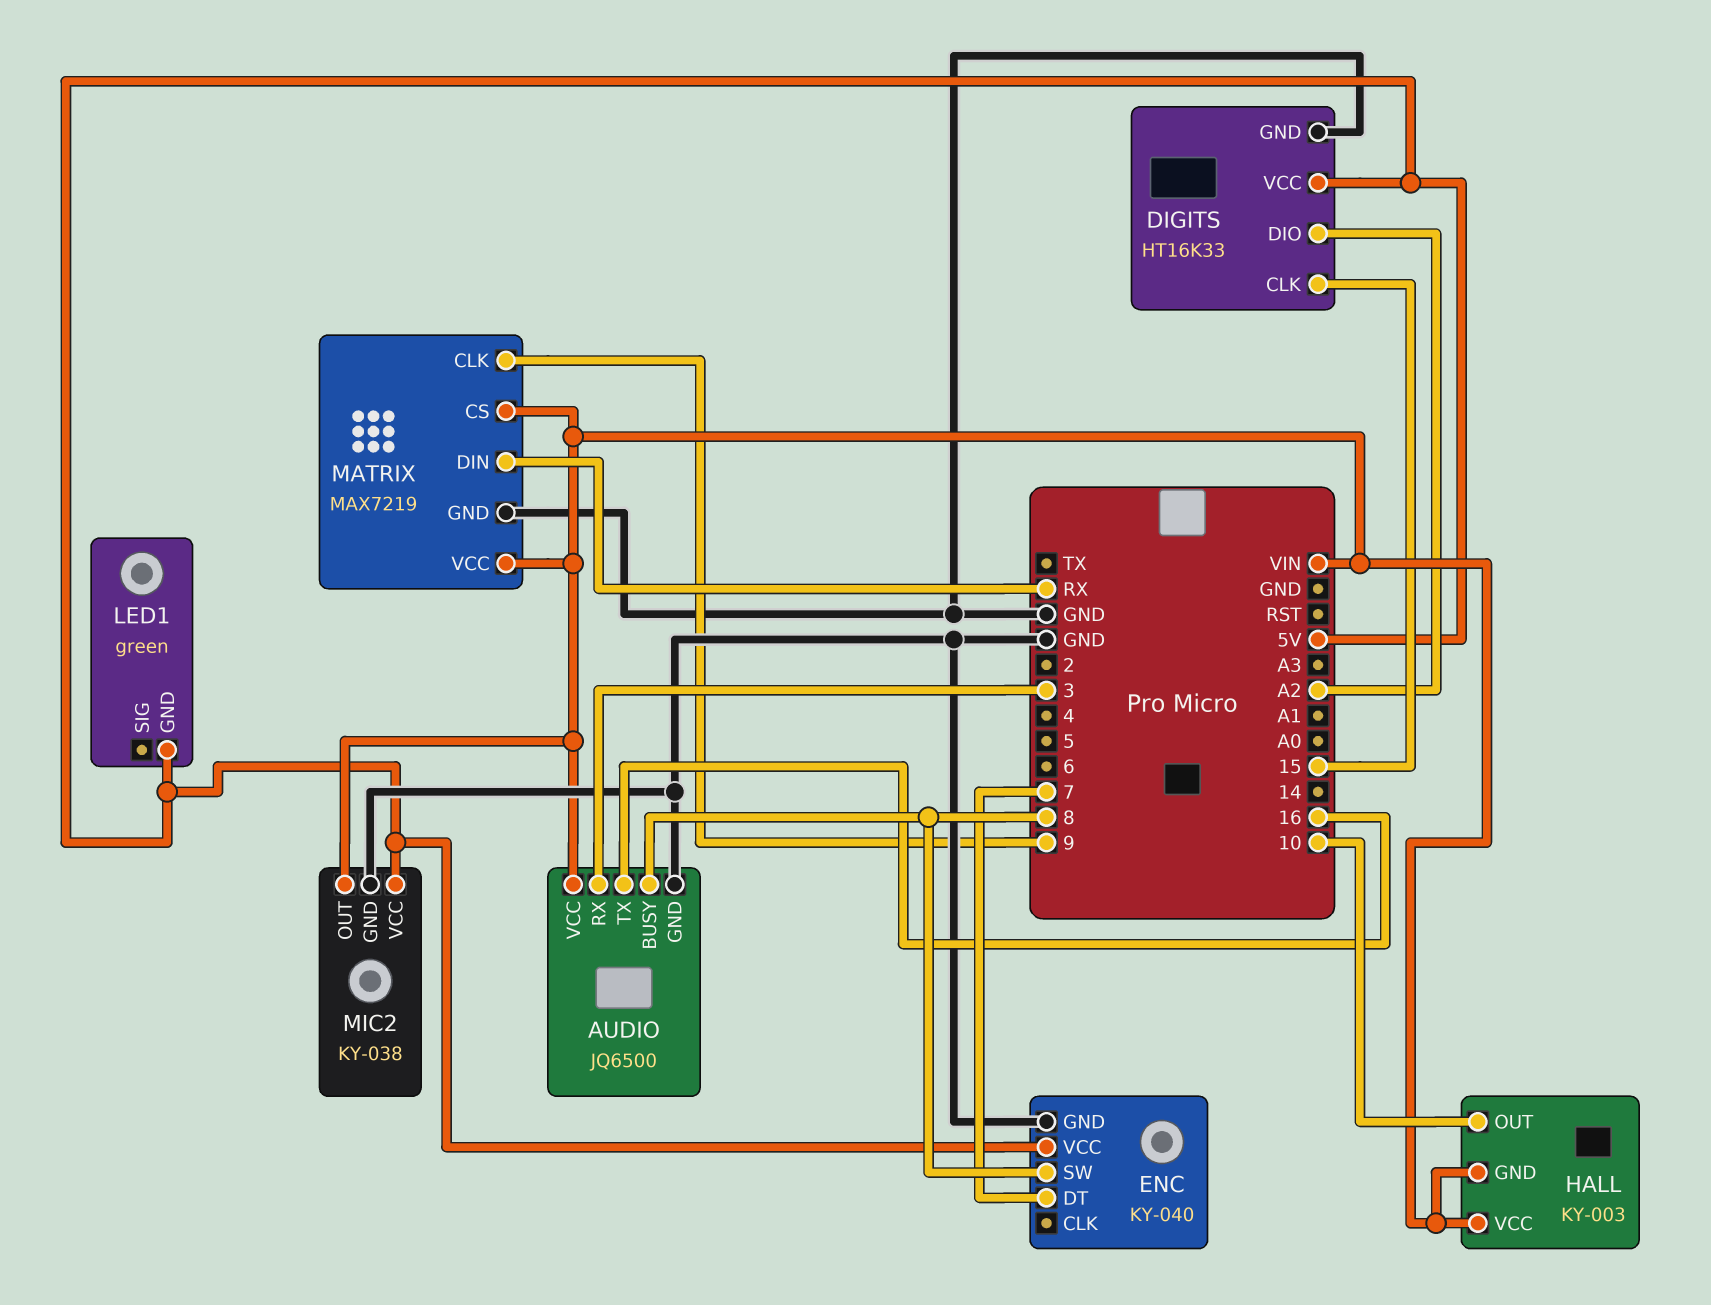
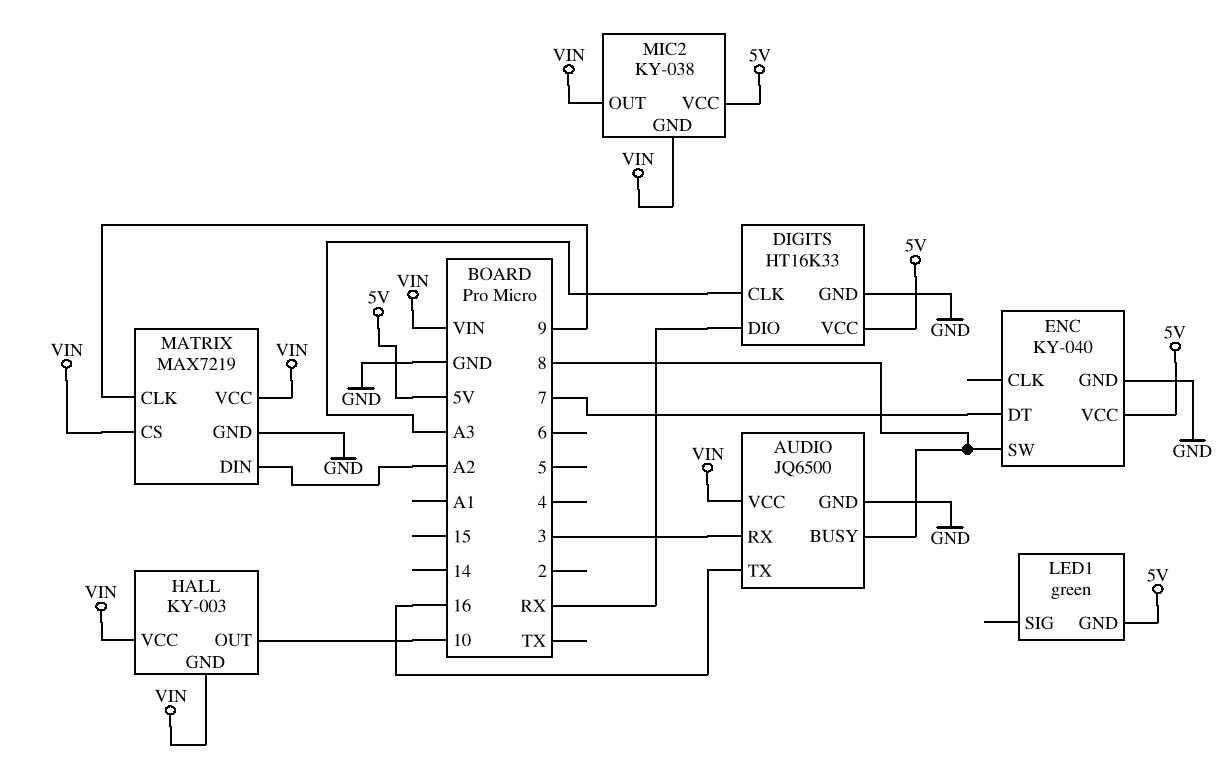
DIGITS pin CLK: 15 -> A3
DIGITS pin DIO: A2 -> RX
MATRIX pin DIN: RX -> A2
MIC2 pin GND: GND -> VIN

